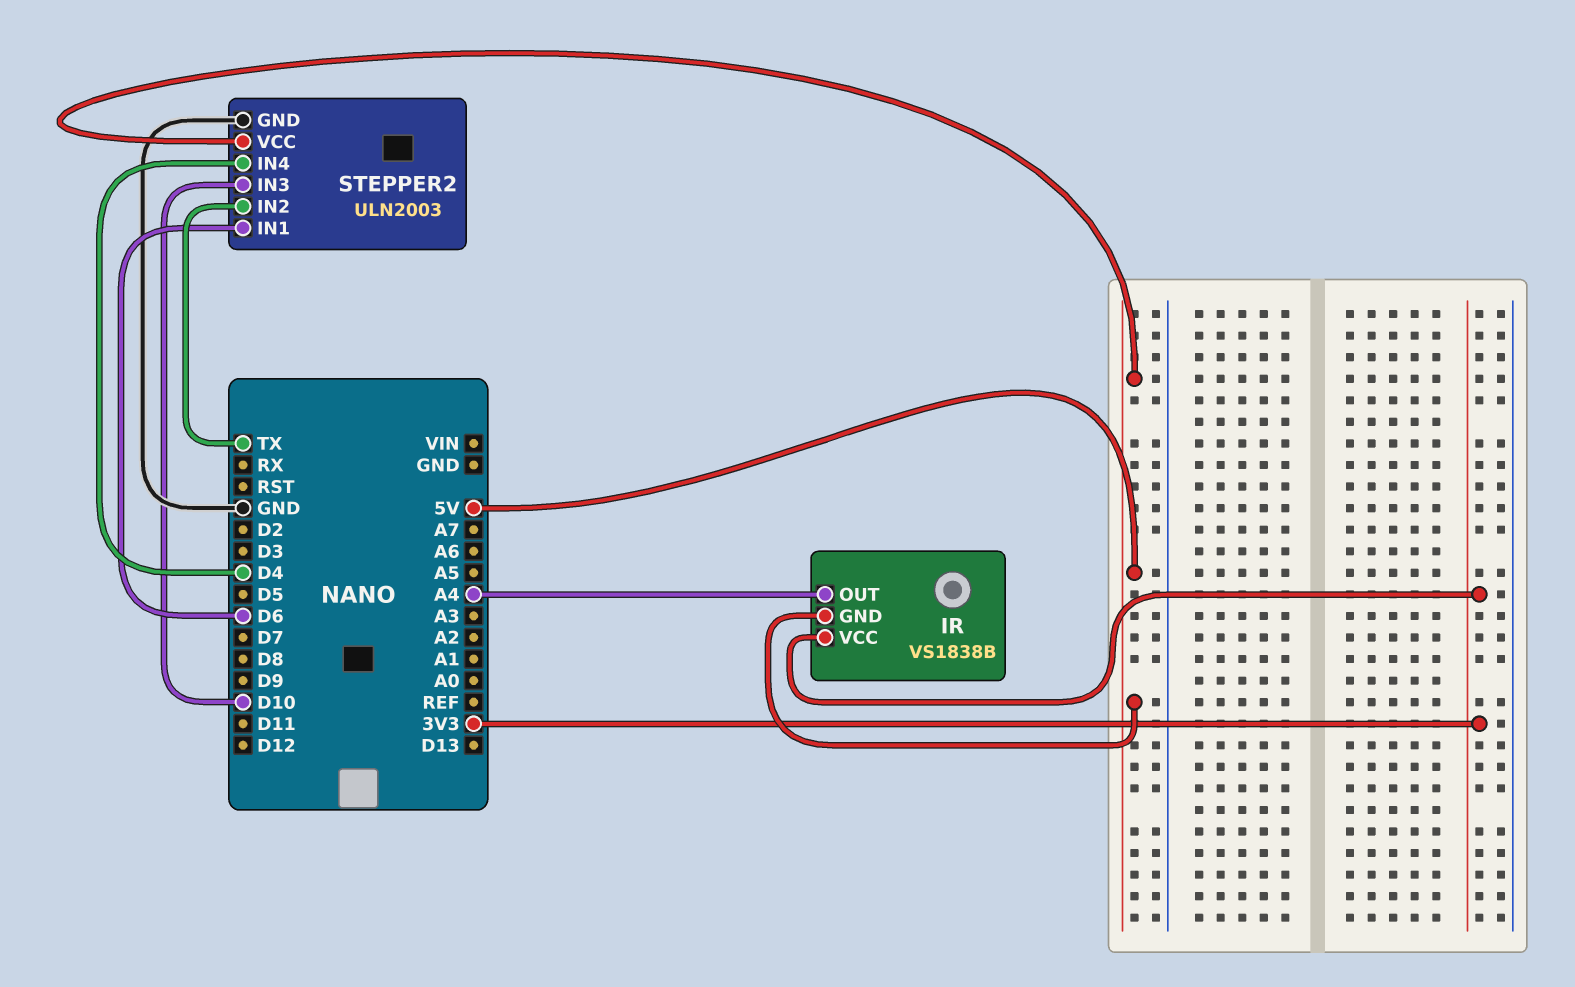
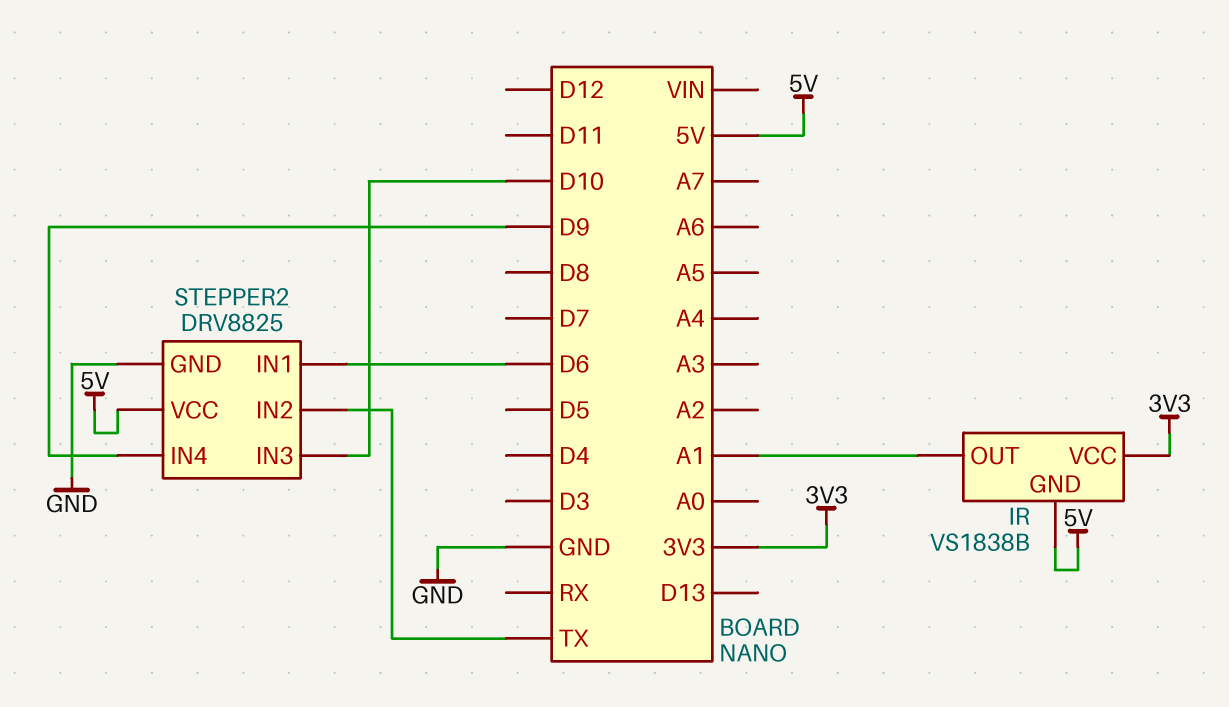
IR pin OUT: A4 -> A1
STEPPER2: ULN2003 -> DRV8825
STEPPER2 pin IN4: D4 -> D9

